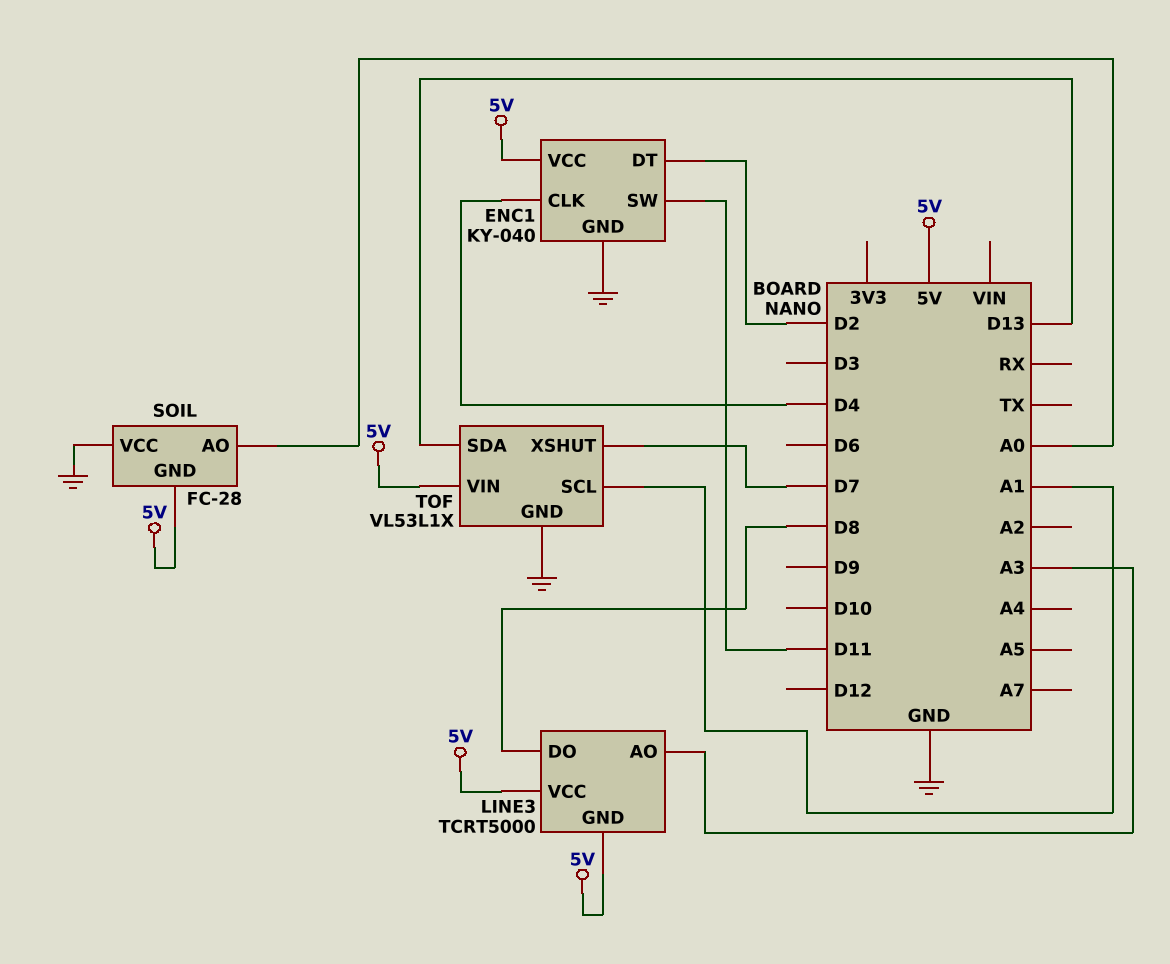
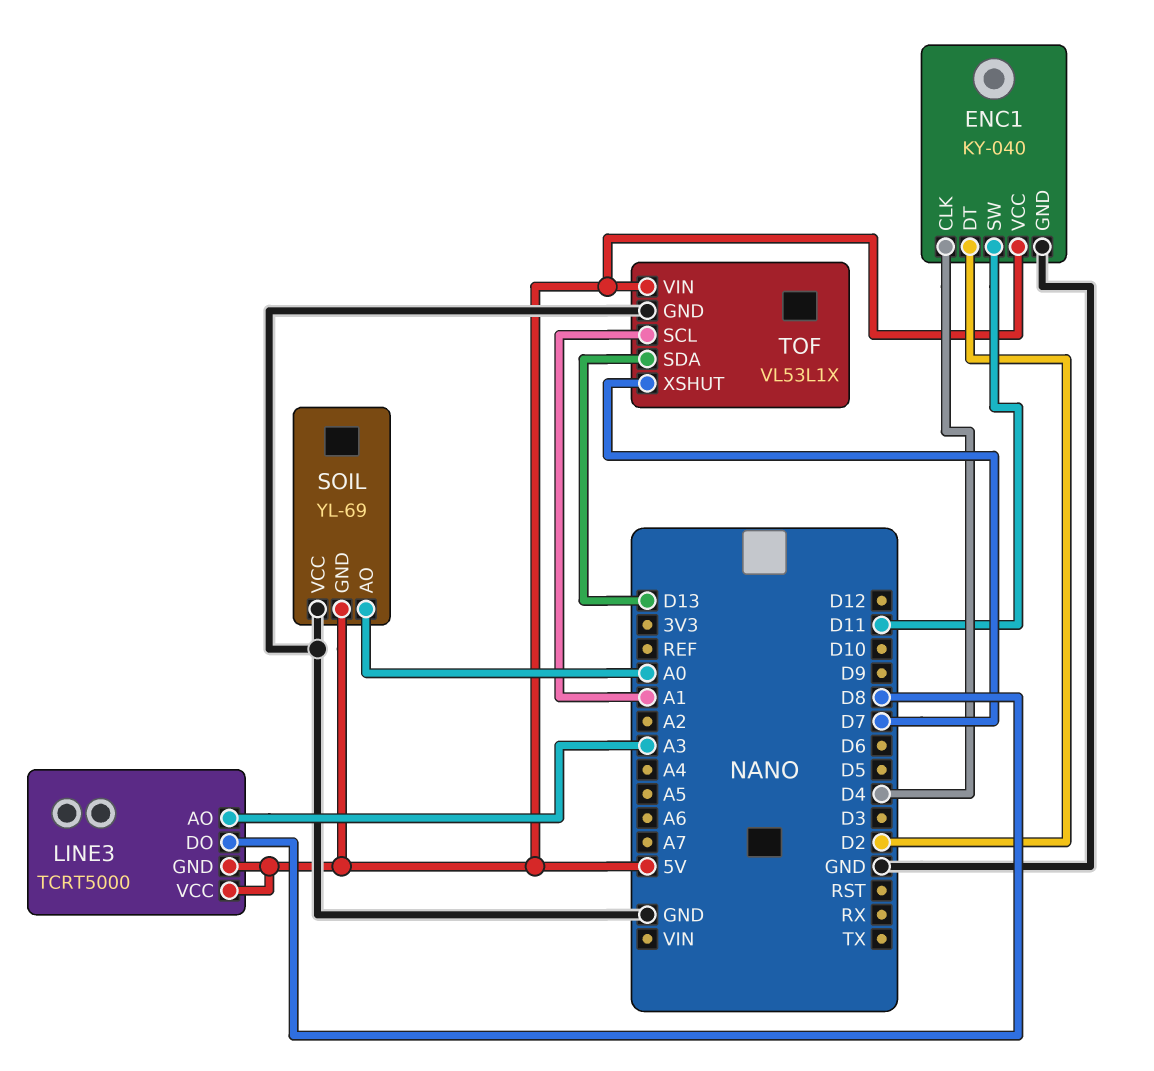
SOIL: FC-28 -> YL-69

